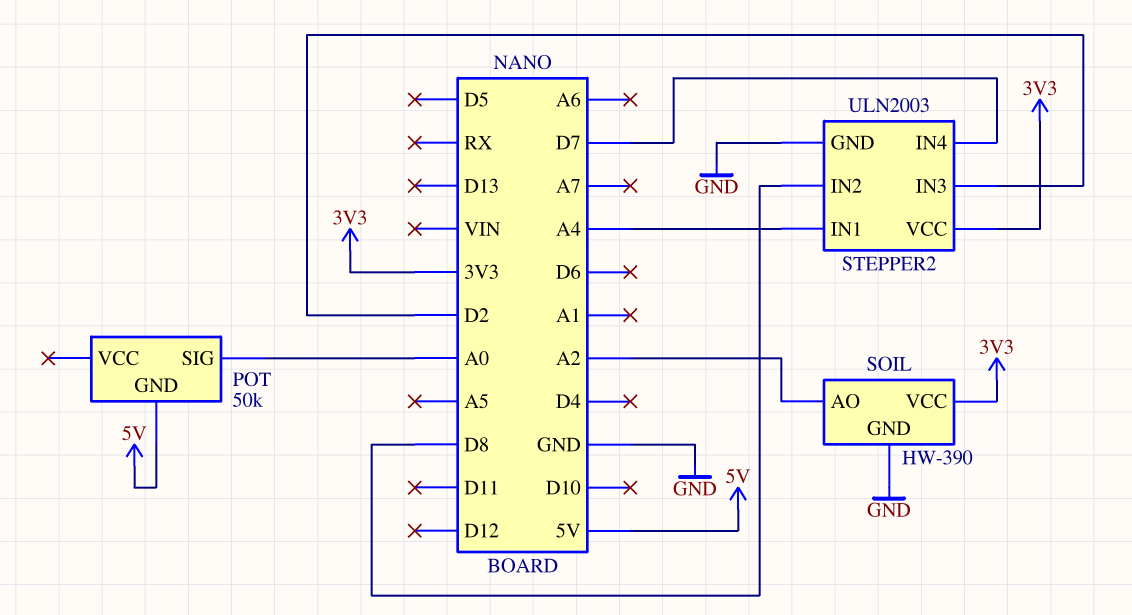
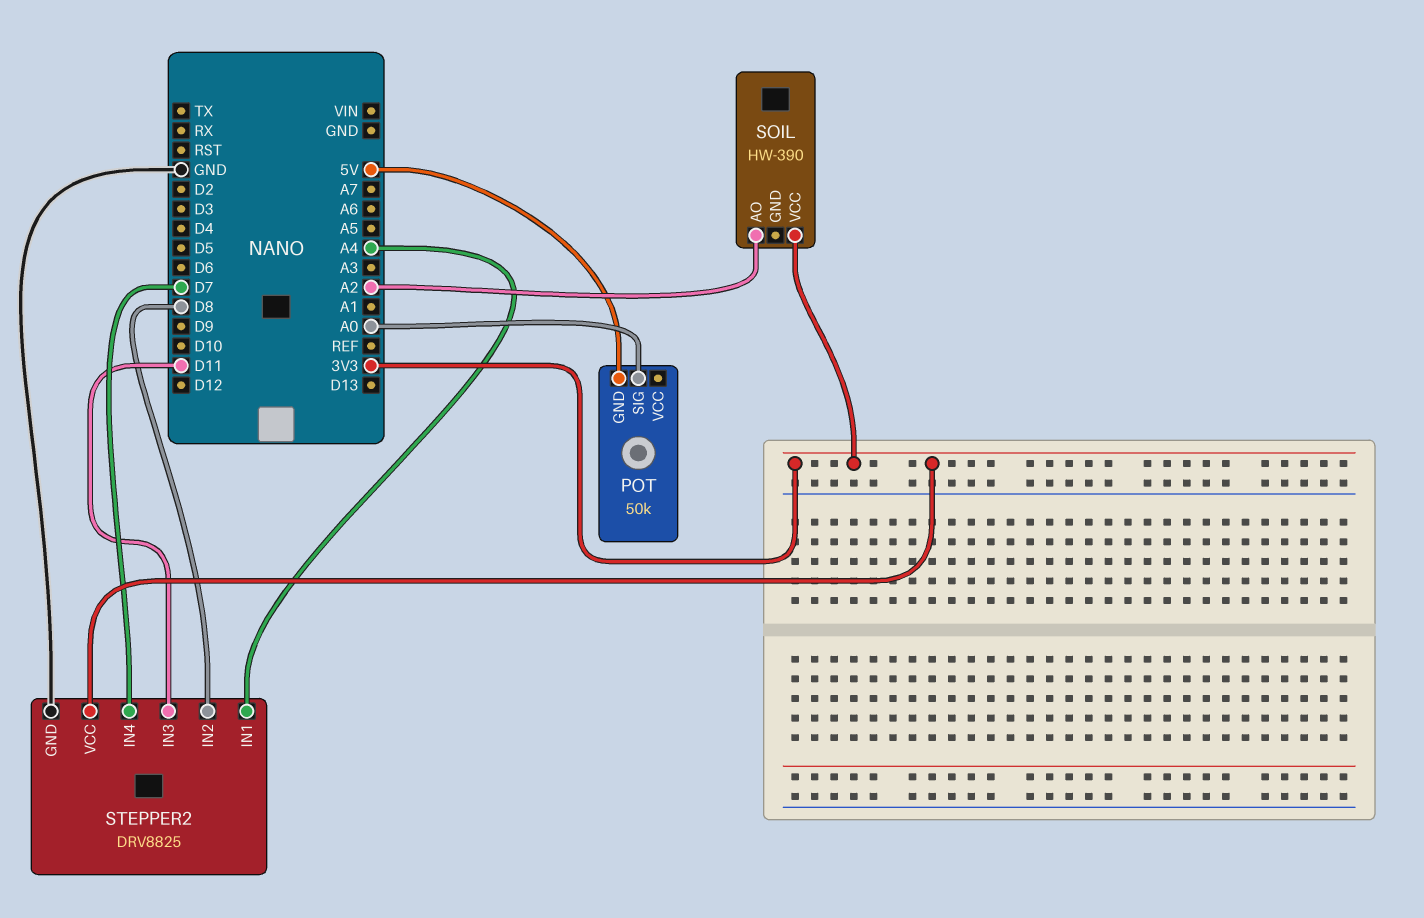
SOIL pin GND: GND -> none
STEPPER2: ULN2003 -> DRV8825
STEPPER2 pin IN3: D2 -> D11

